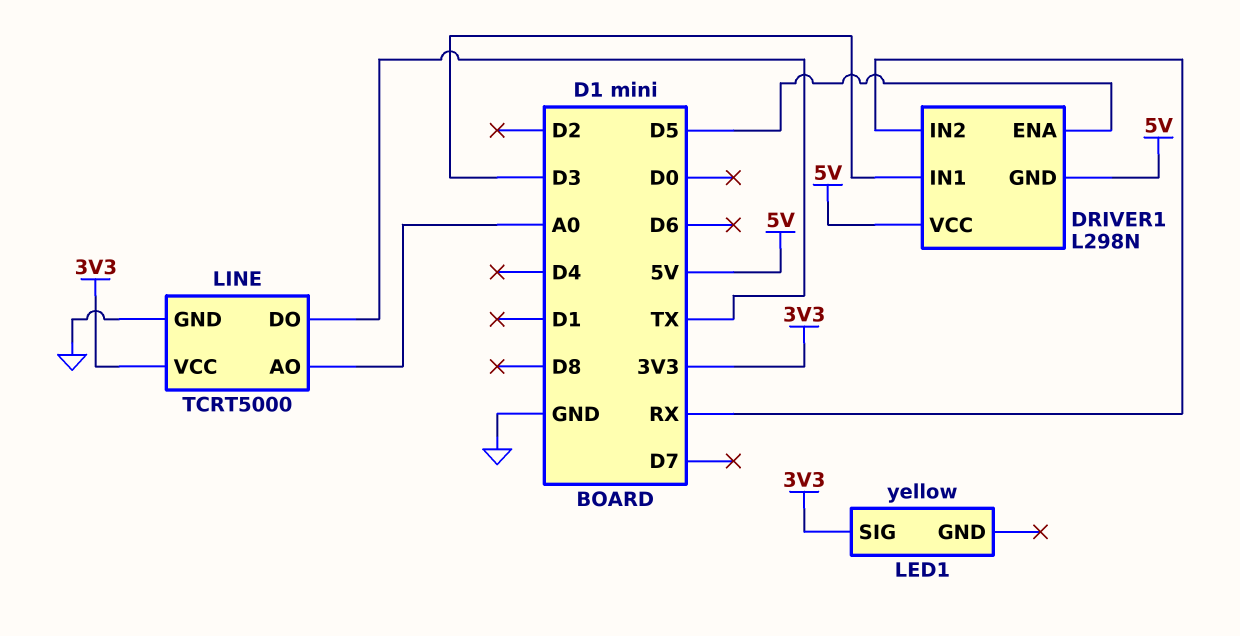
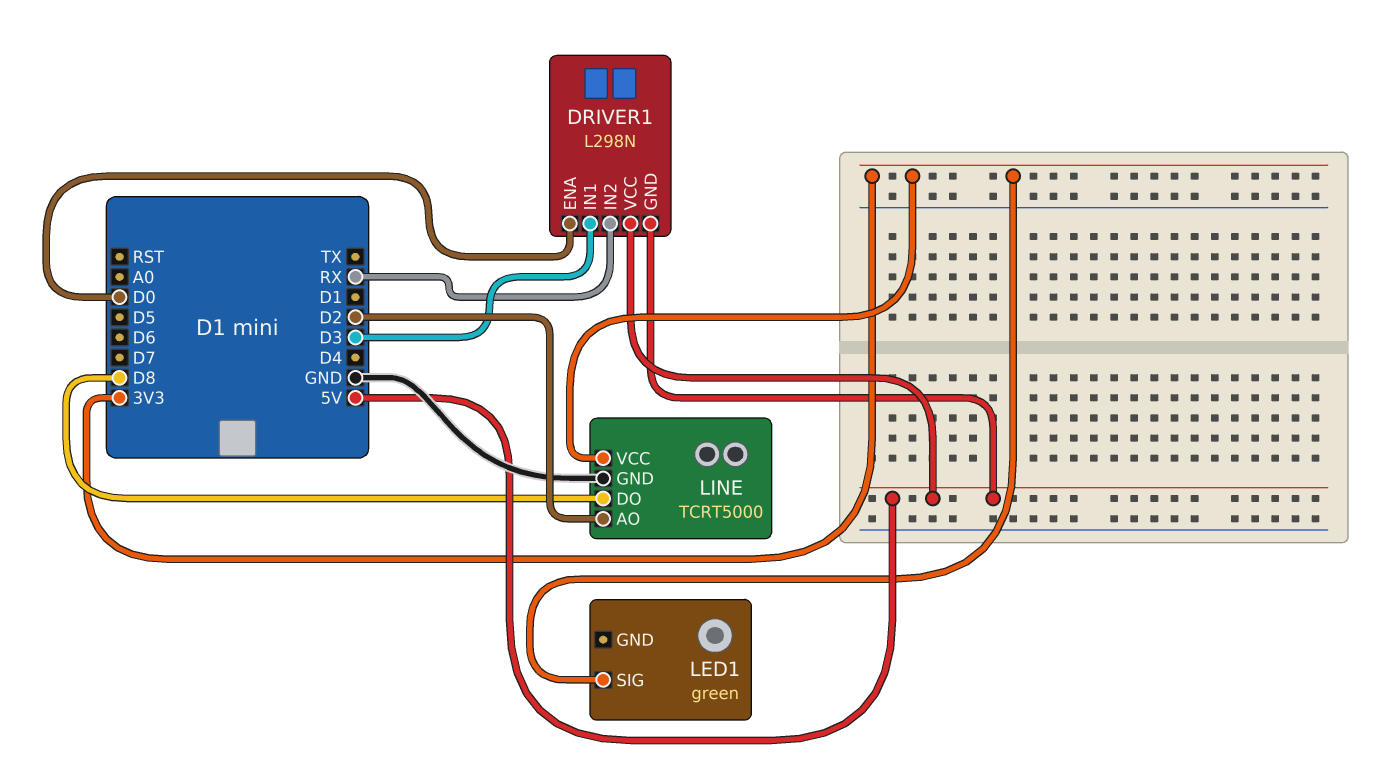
DRIVER1 pin ENA: D5 -> D0
LED1: yellow -> green
LINE pin AO: A0 -> D2
LINE pin DO: TX -> D8

